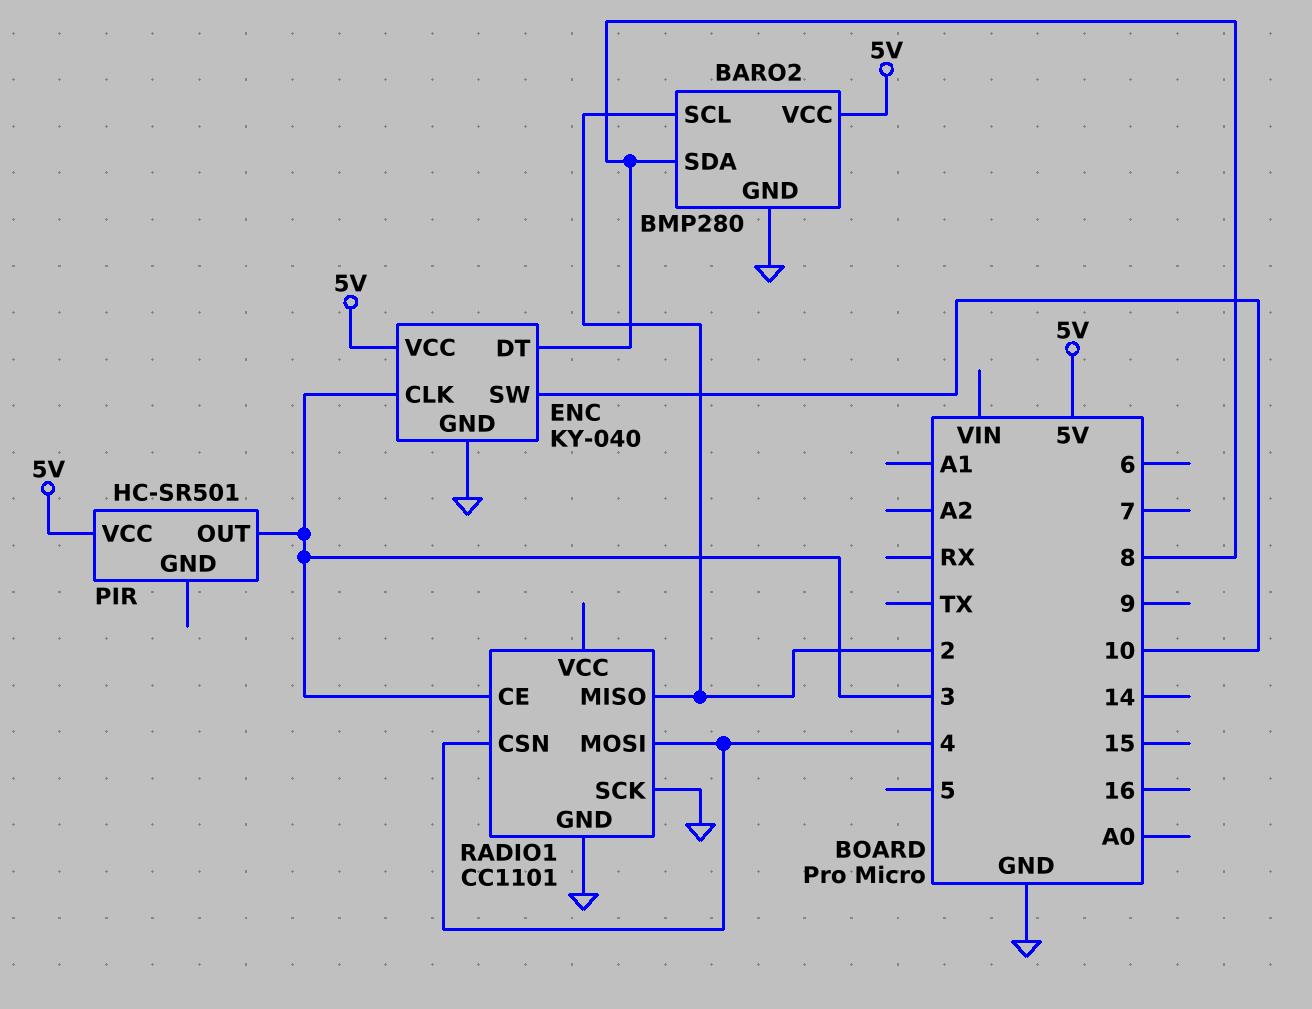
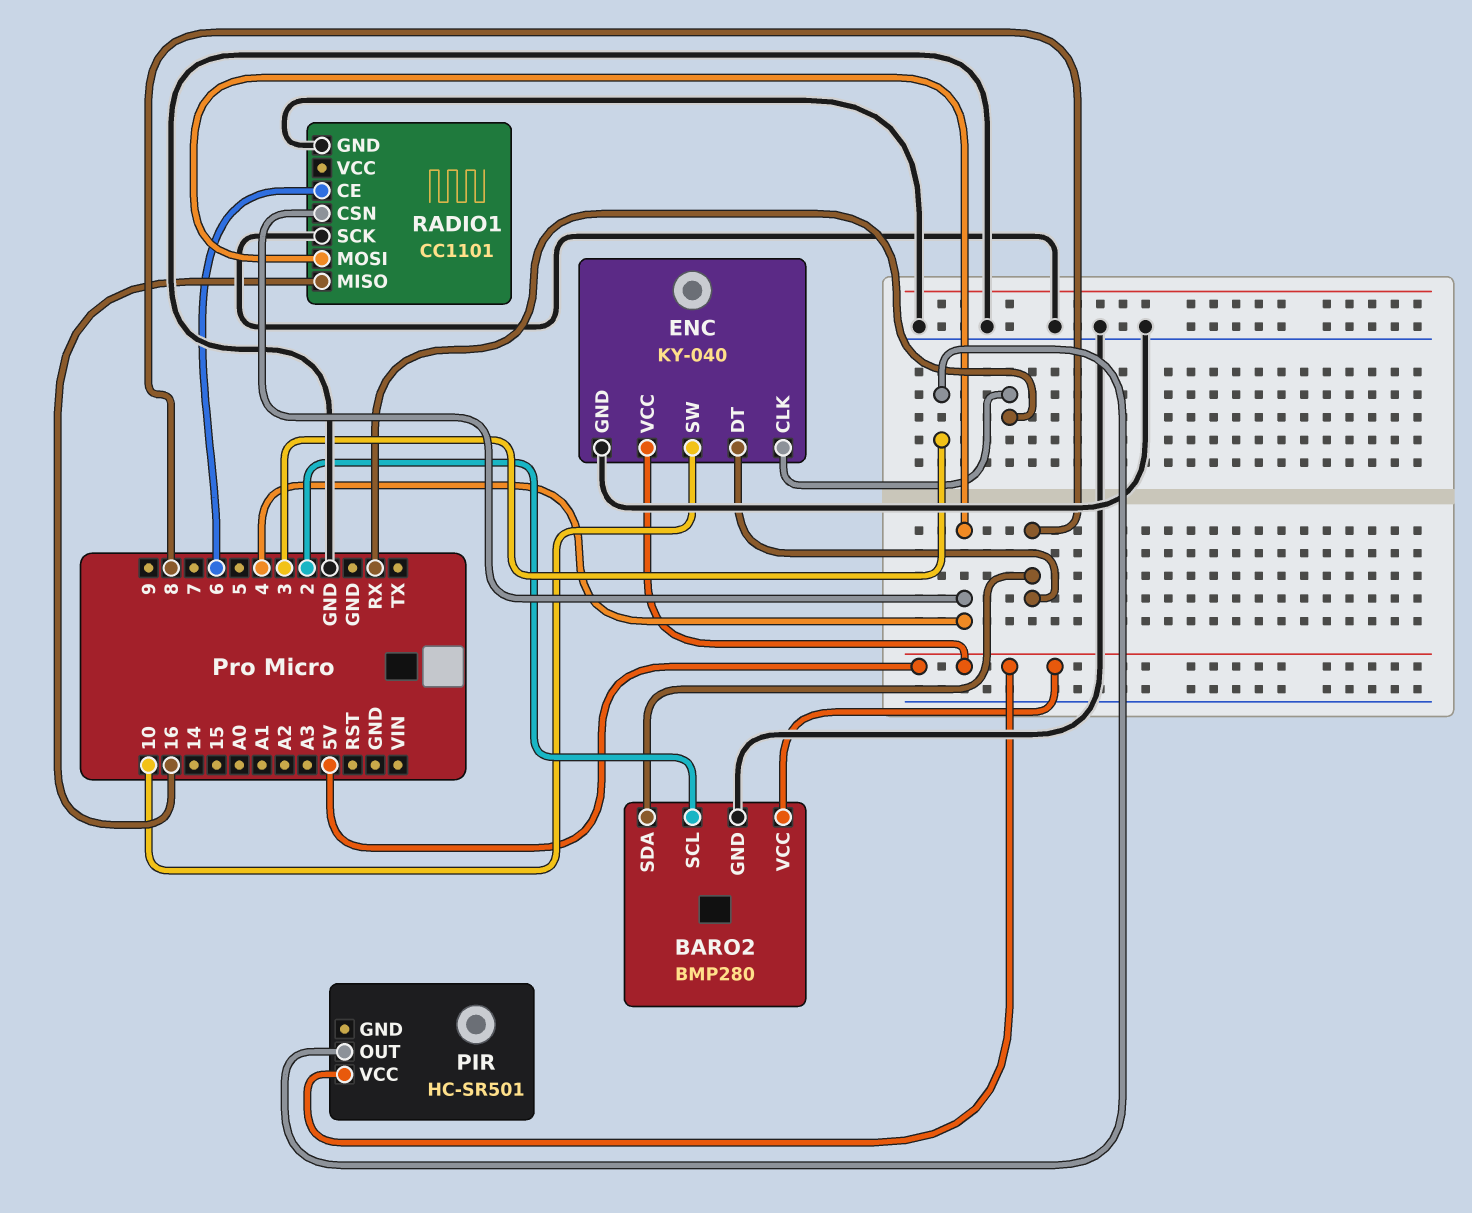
ENC pin CLK: 3 -> RX
RADIO1 pin CE: 3 -> 6
RADIO1 pin MISO: 2 -> 16

